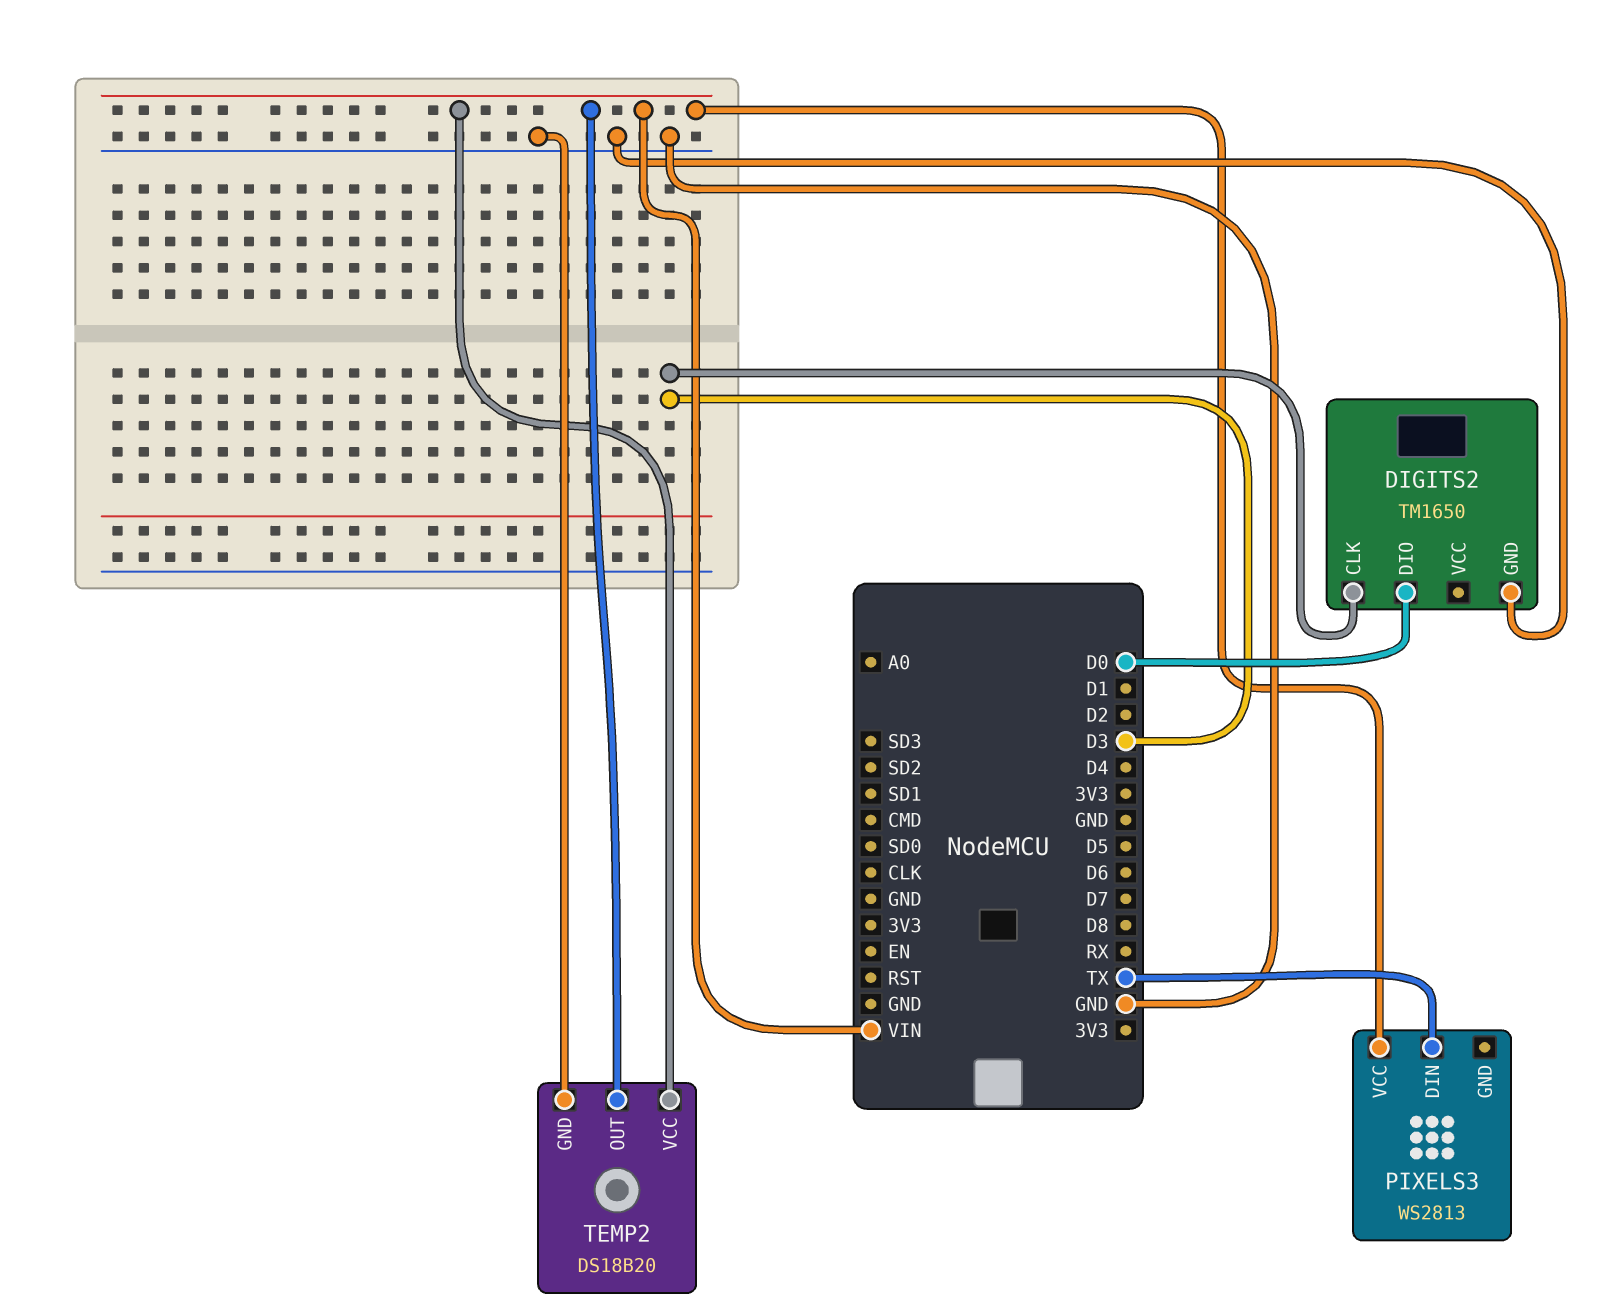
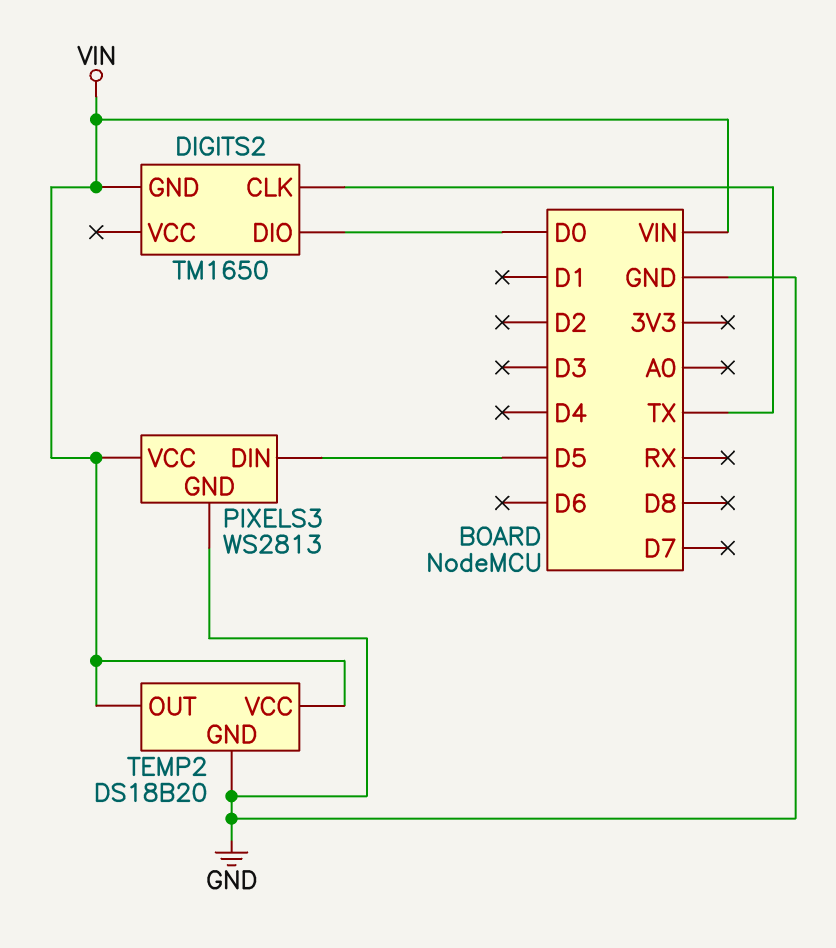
DIGITS2 pin CLK: D3 -> TX
DIGITS2 pin GND: GND -> VIN
PIXELS3 pin DIN: TX -> D5
PIXELS3 pin GND: none -> GND

